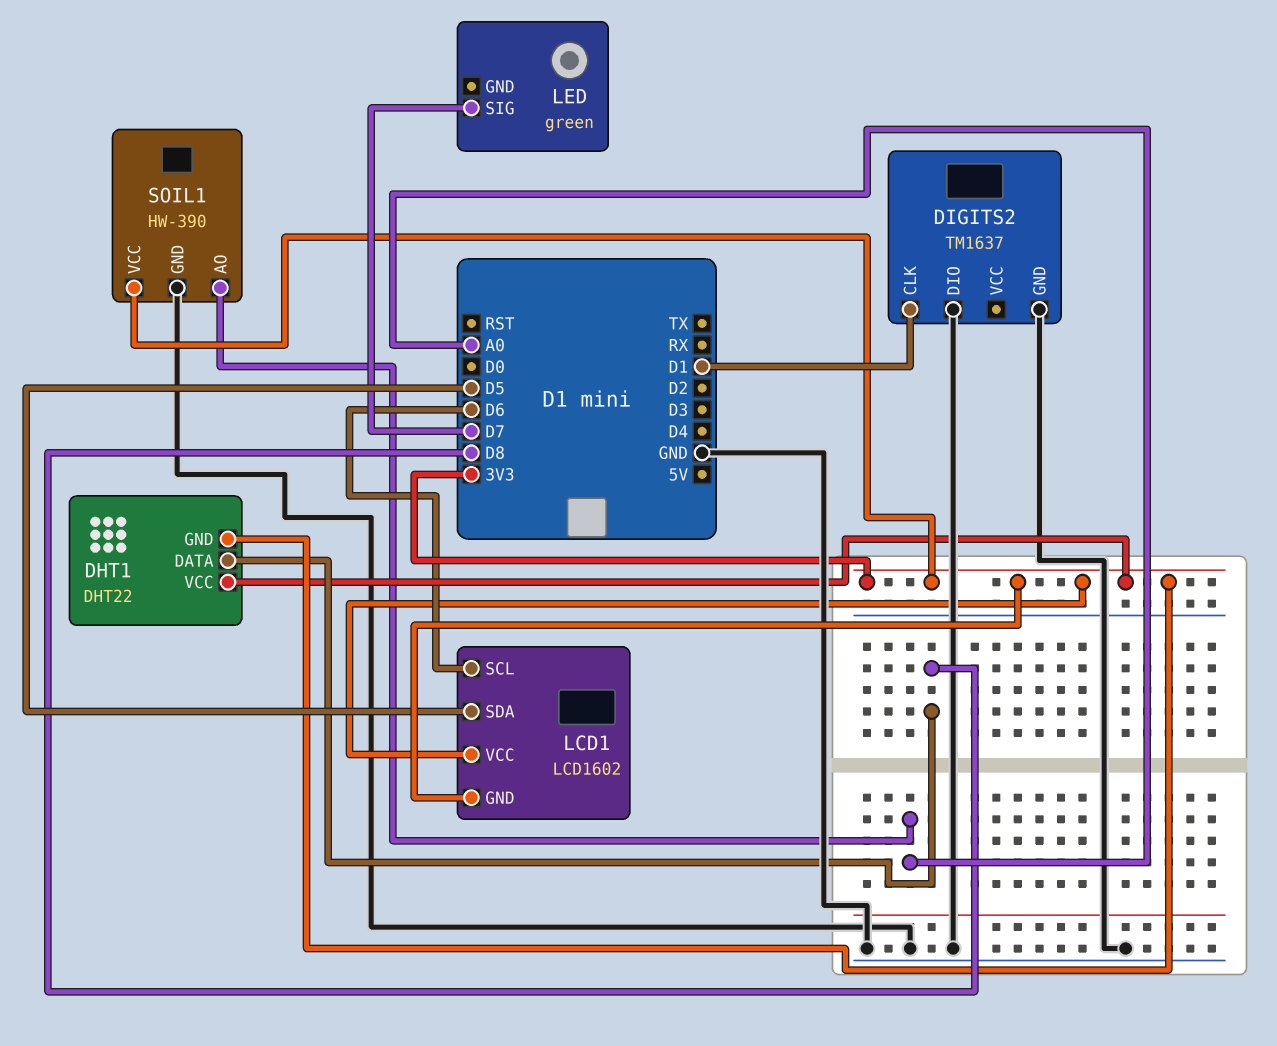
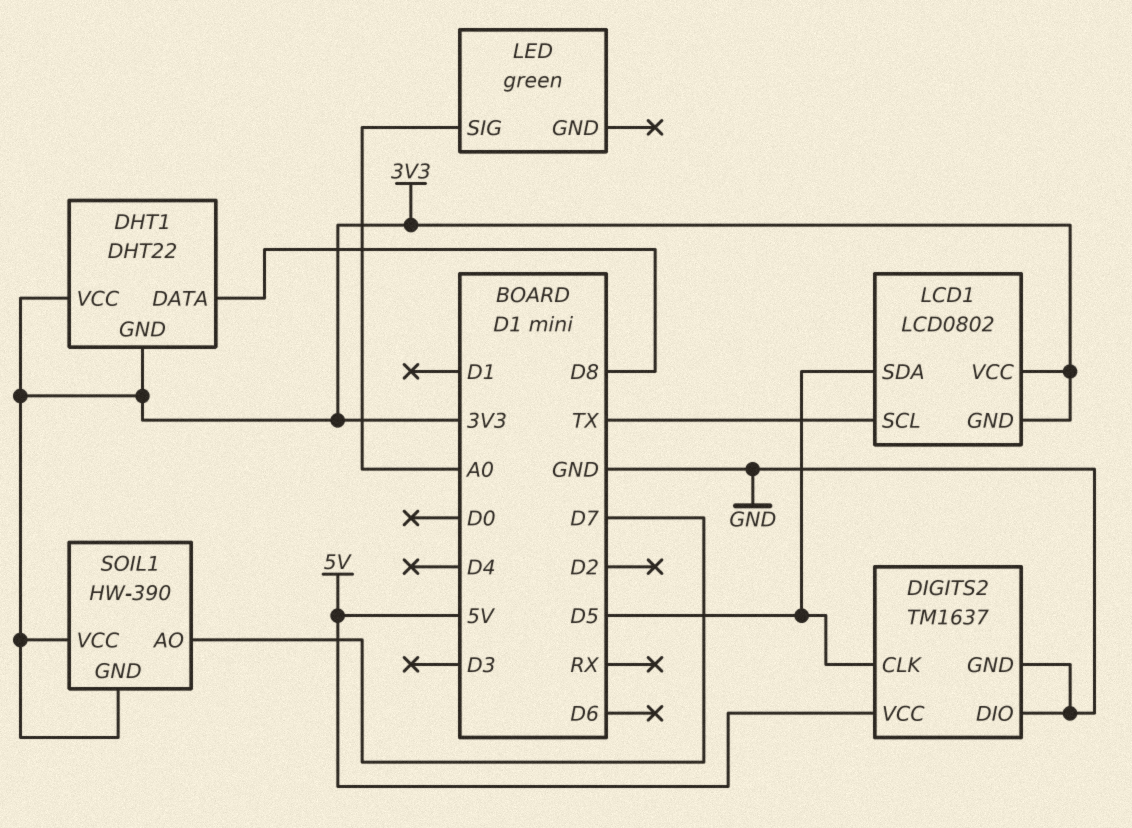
DIGITS2 pin CLK: D1 -> D5
DIGITS2 pin VCC: none -> 5V
LCD1: LCD1602 -> LCD0802
LCD1 pin SCL: D6 -> TX
LED pin SIG: D7 -> A0
SOIL1 pin AO: A0 -> D7
SOIL1 pin GND: GND -> 3V3

